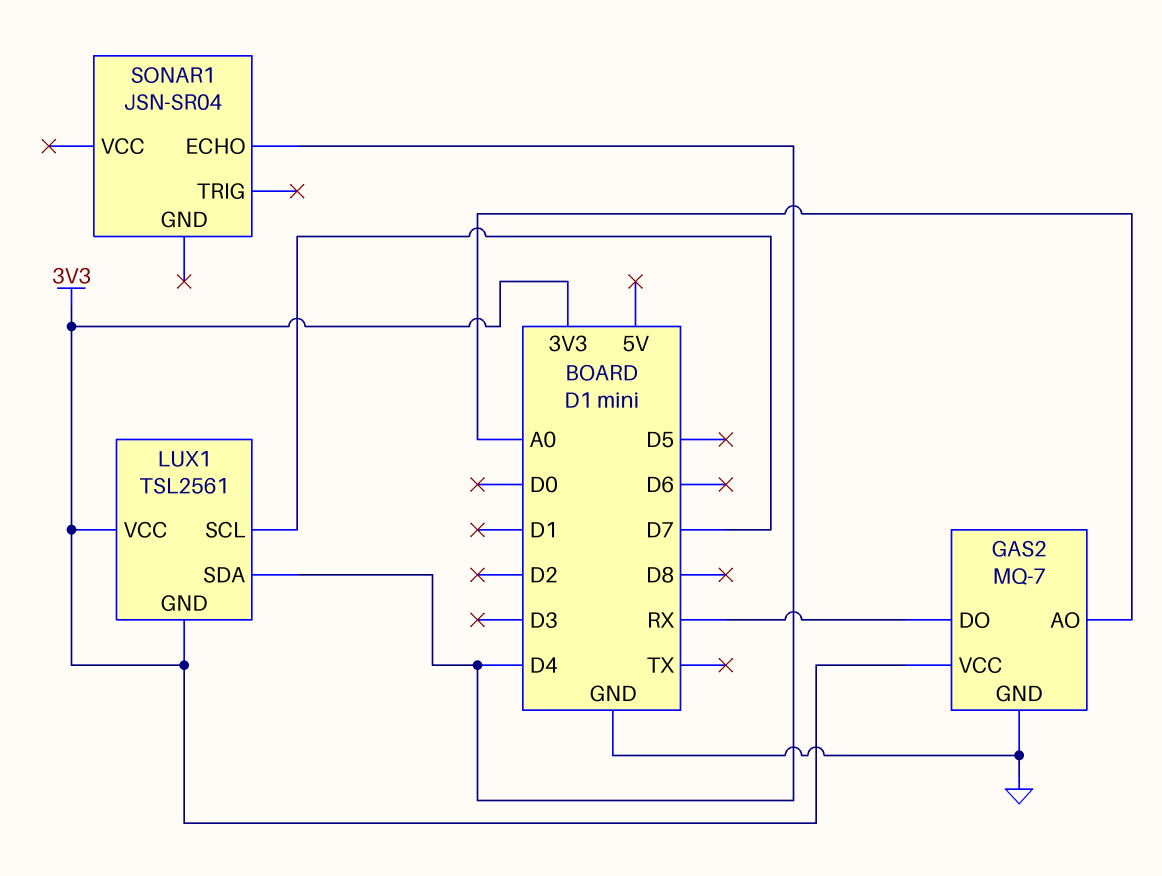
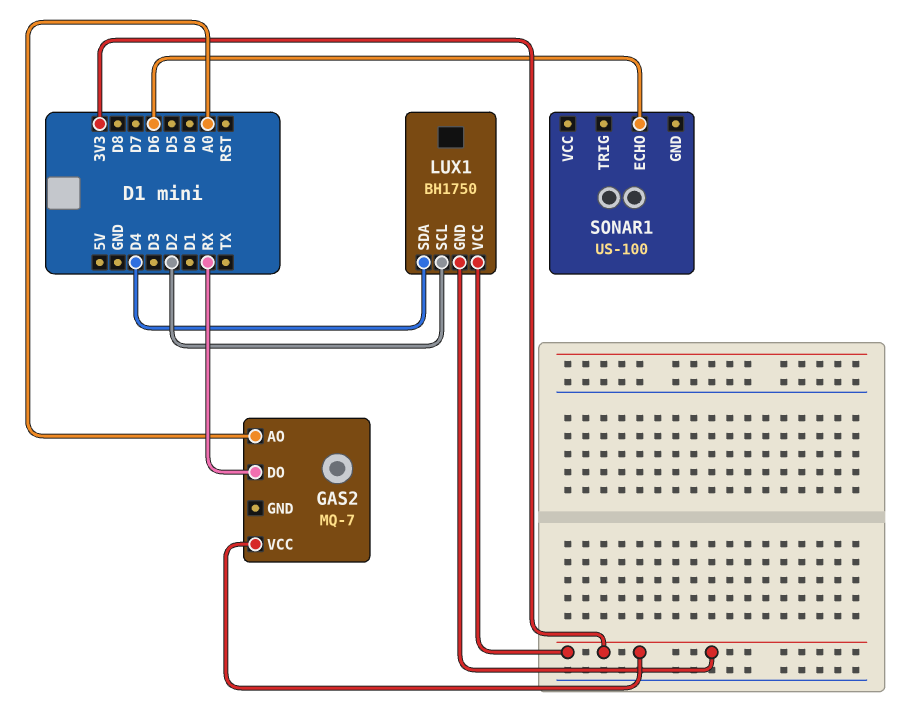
GAS2 pin GND: GND -> none
LUX1: TSL2561 -> BH1750
LUX1 pin SCL: D7 -> D2
SONAR1: JSN-SR04 -> US-100
SONAR1 pin ECHO: D4 -> D6

